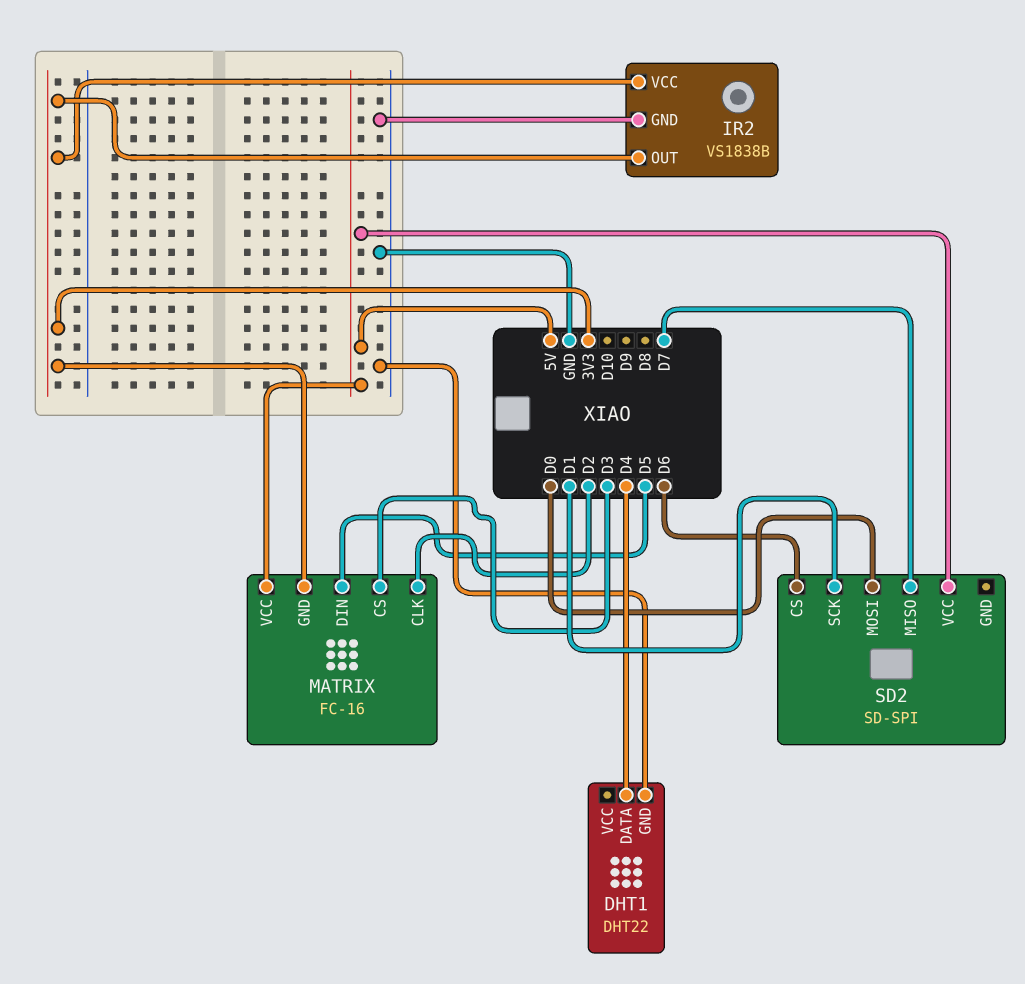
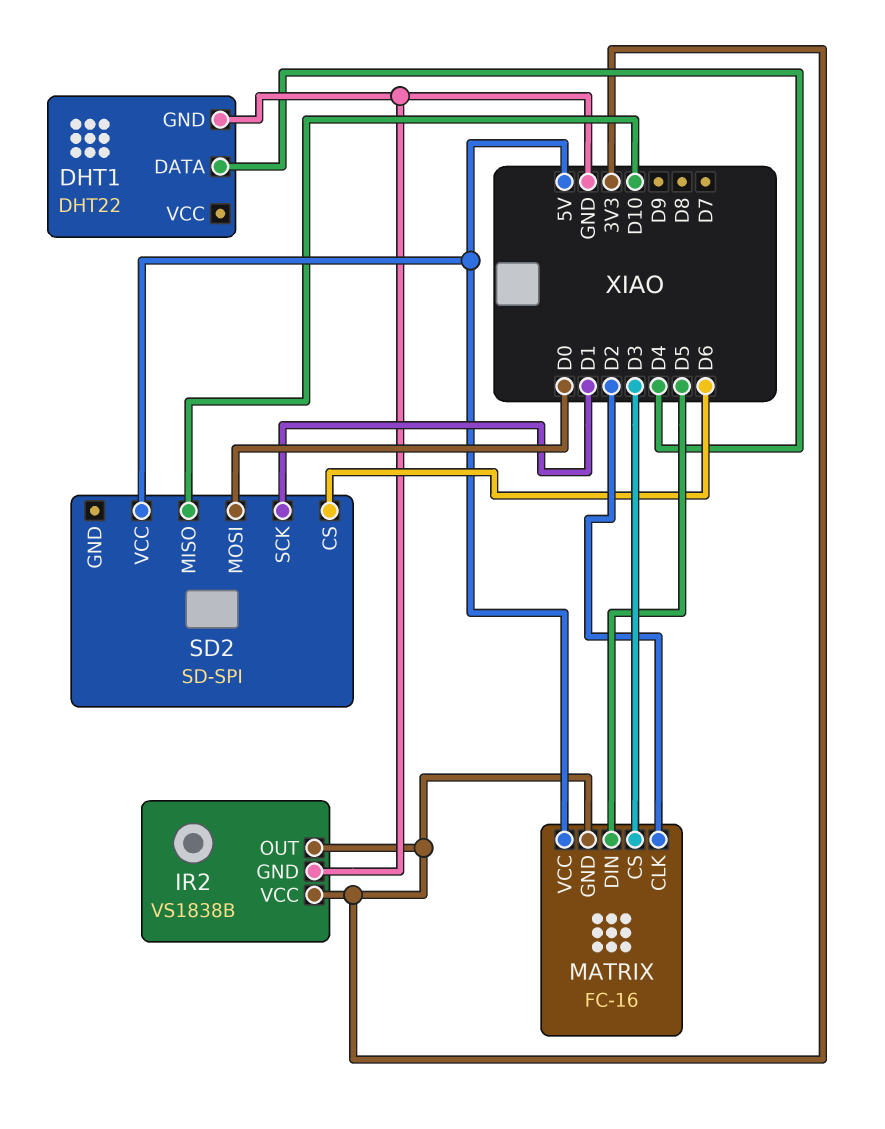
SD2 pin MISO: D7 -> D10

